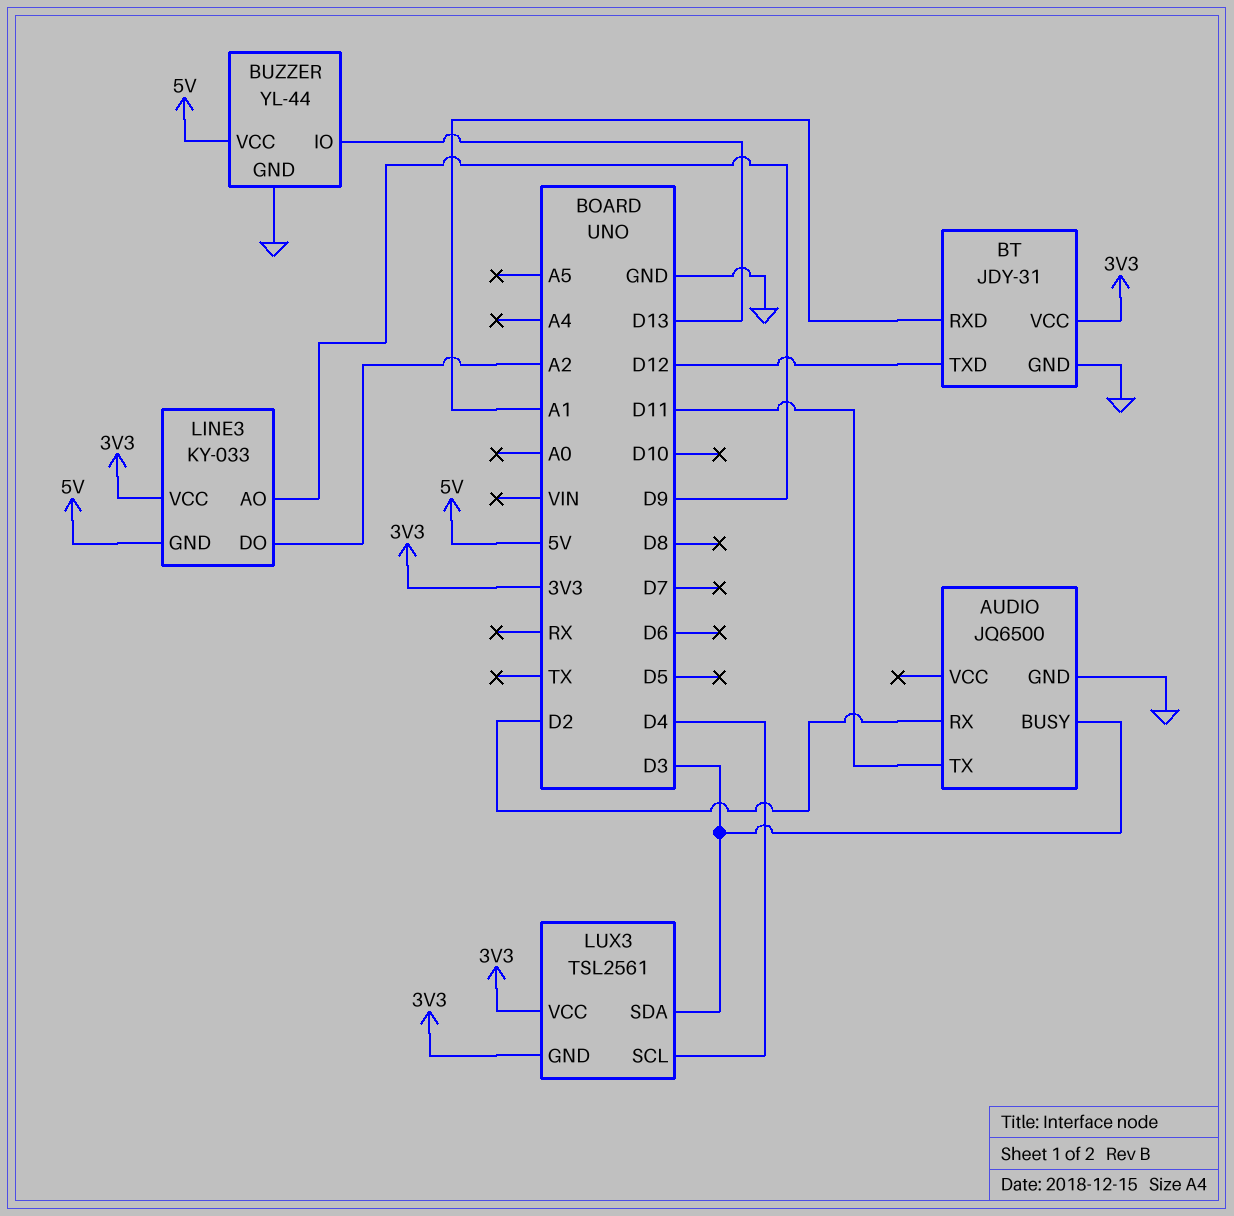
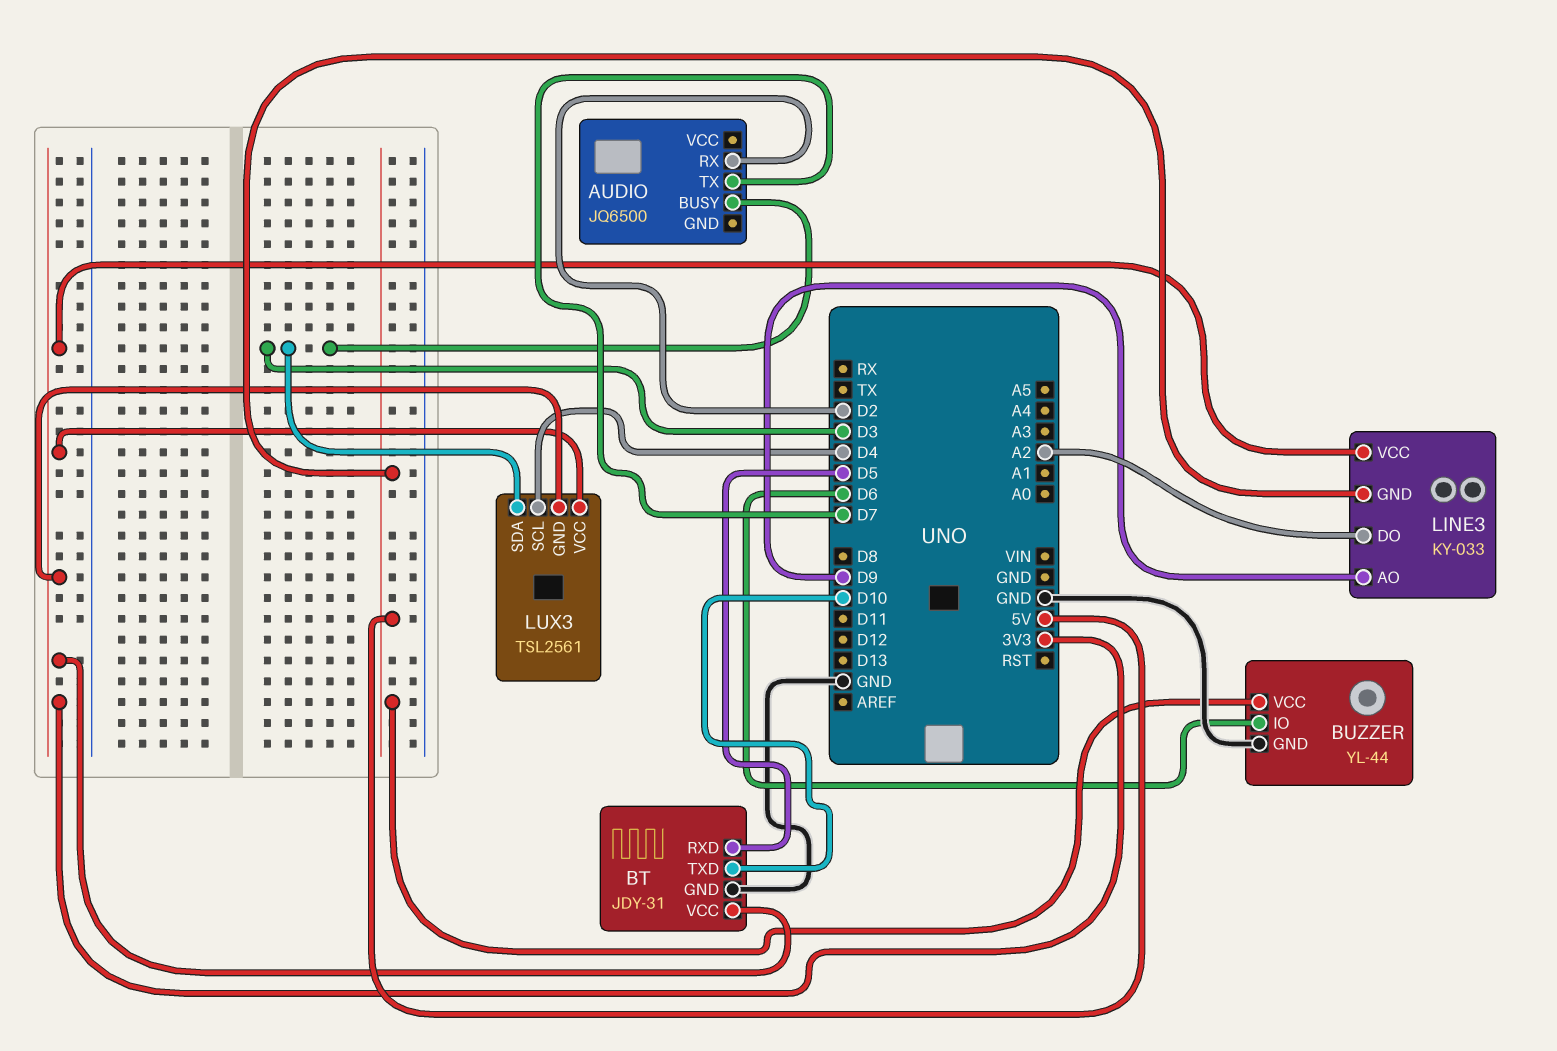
AUDIO pin GND: GND -> none
AUDIO pin TX: D11 -> D7
BT pin RXD: A1 -> D5
BT pin TXD: D12 -> D10
BUZZER pin IO: D13 -> D6

